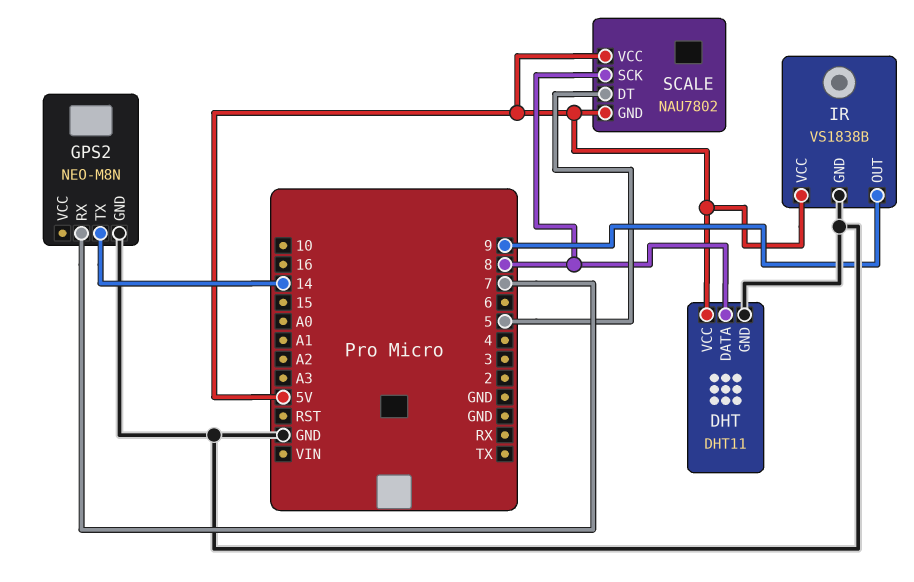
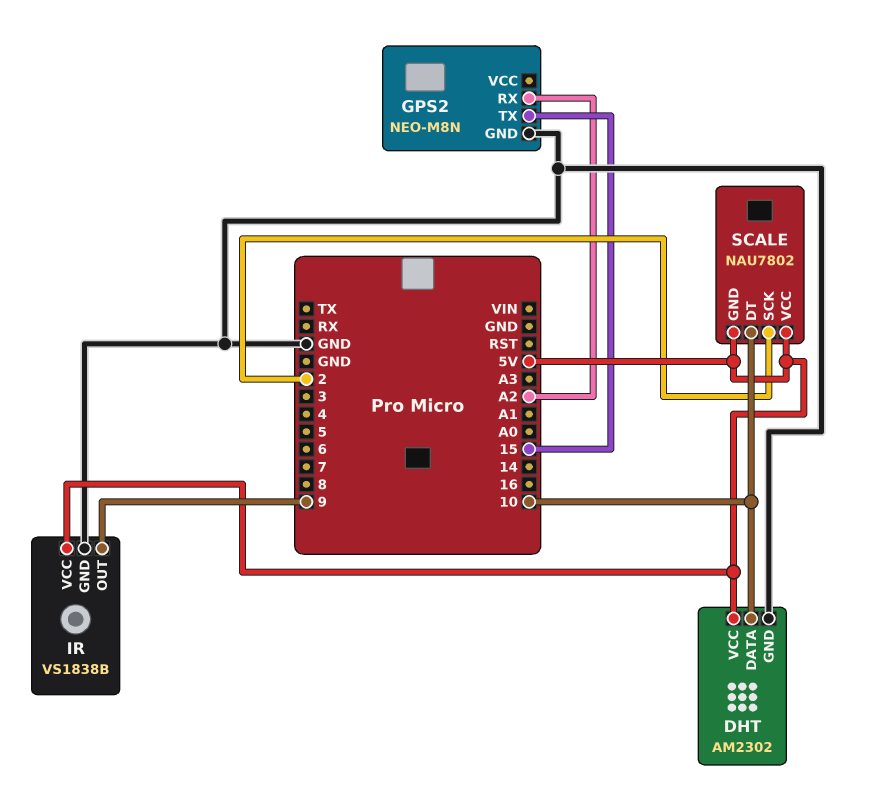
DHT: DHT11 -> AM2302
DHT pin DATA: 8 -> 10
GPS2 pin RX: 7 -> A2
GPS2 pin TX: 14 -> 15
SCALE pin DT: 5 -> 10
SCALE pin SCK: 8 -> 2

